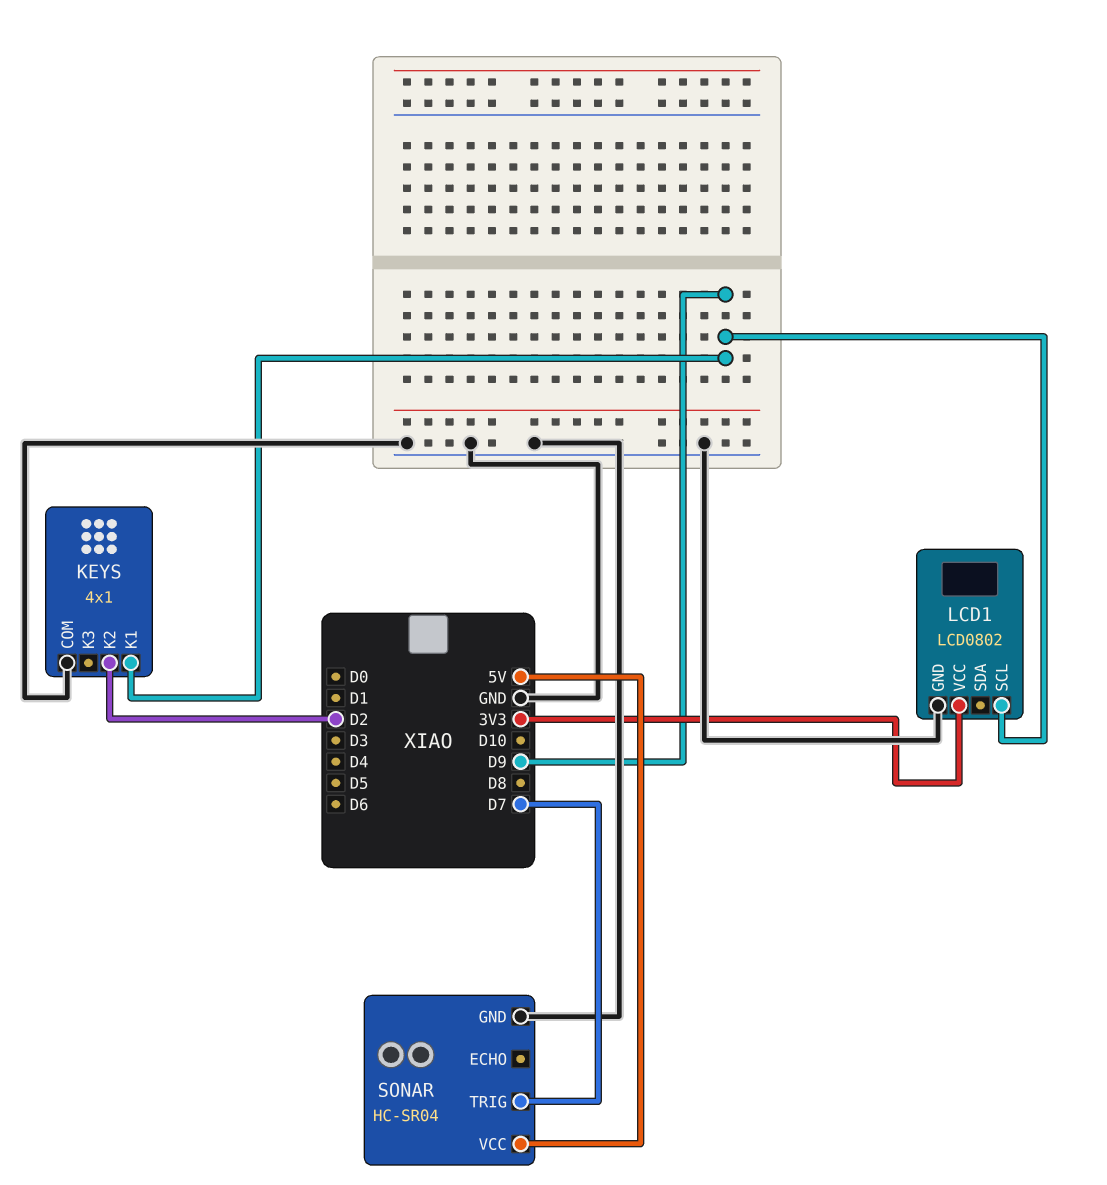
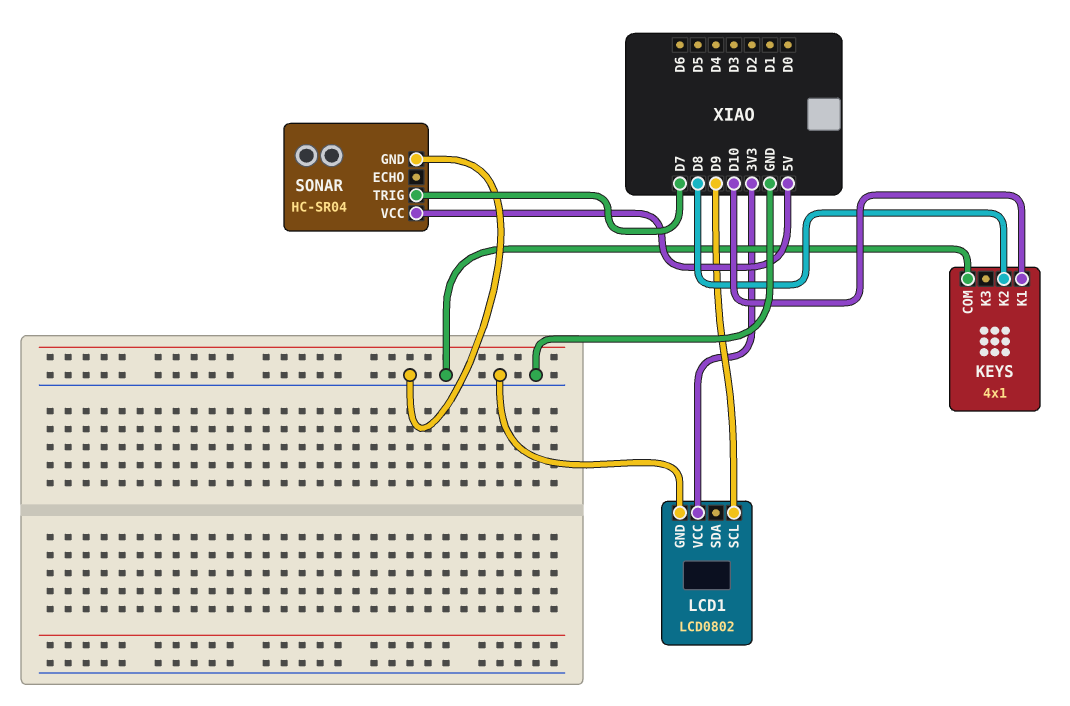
KEYS pin K1: D9 -> D10
KEYS pin K2: D2 -> D8

